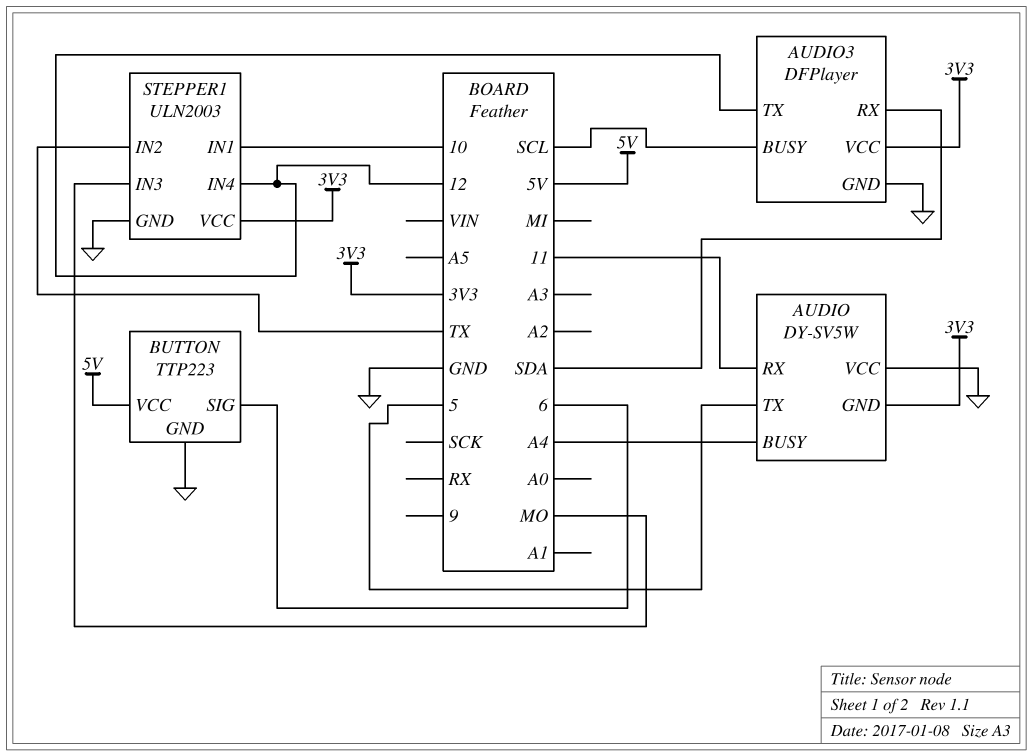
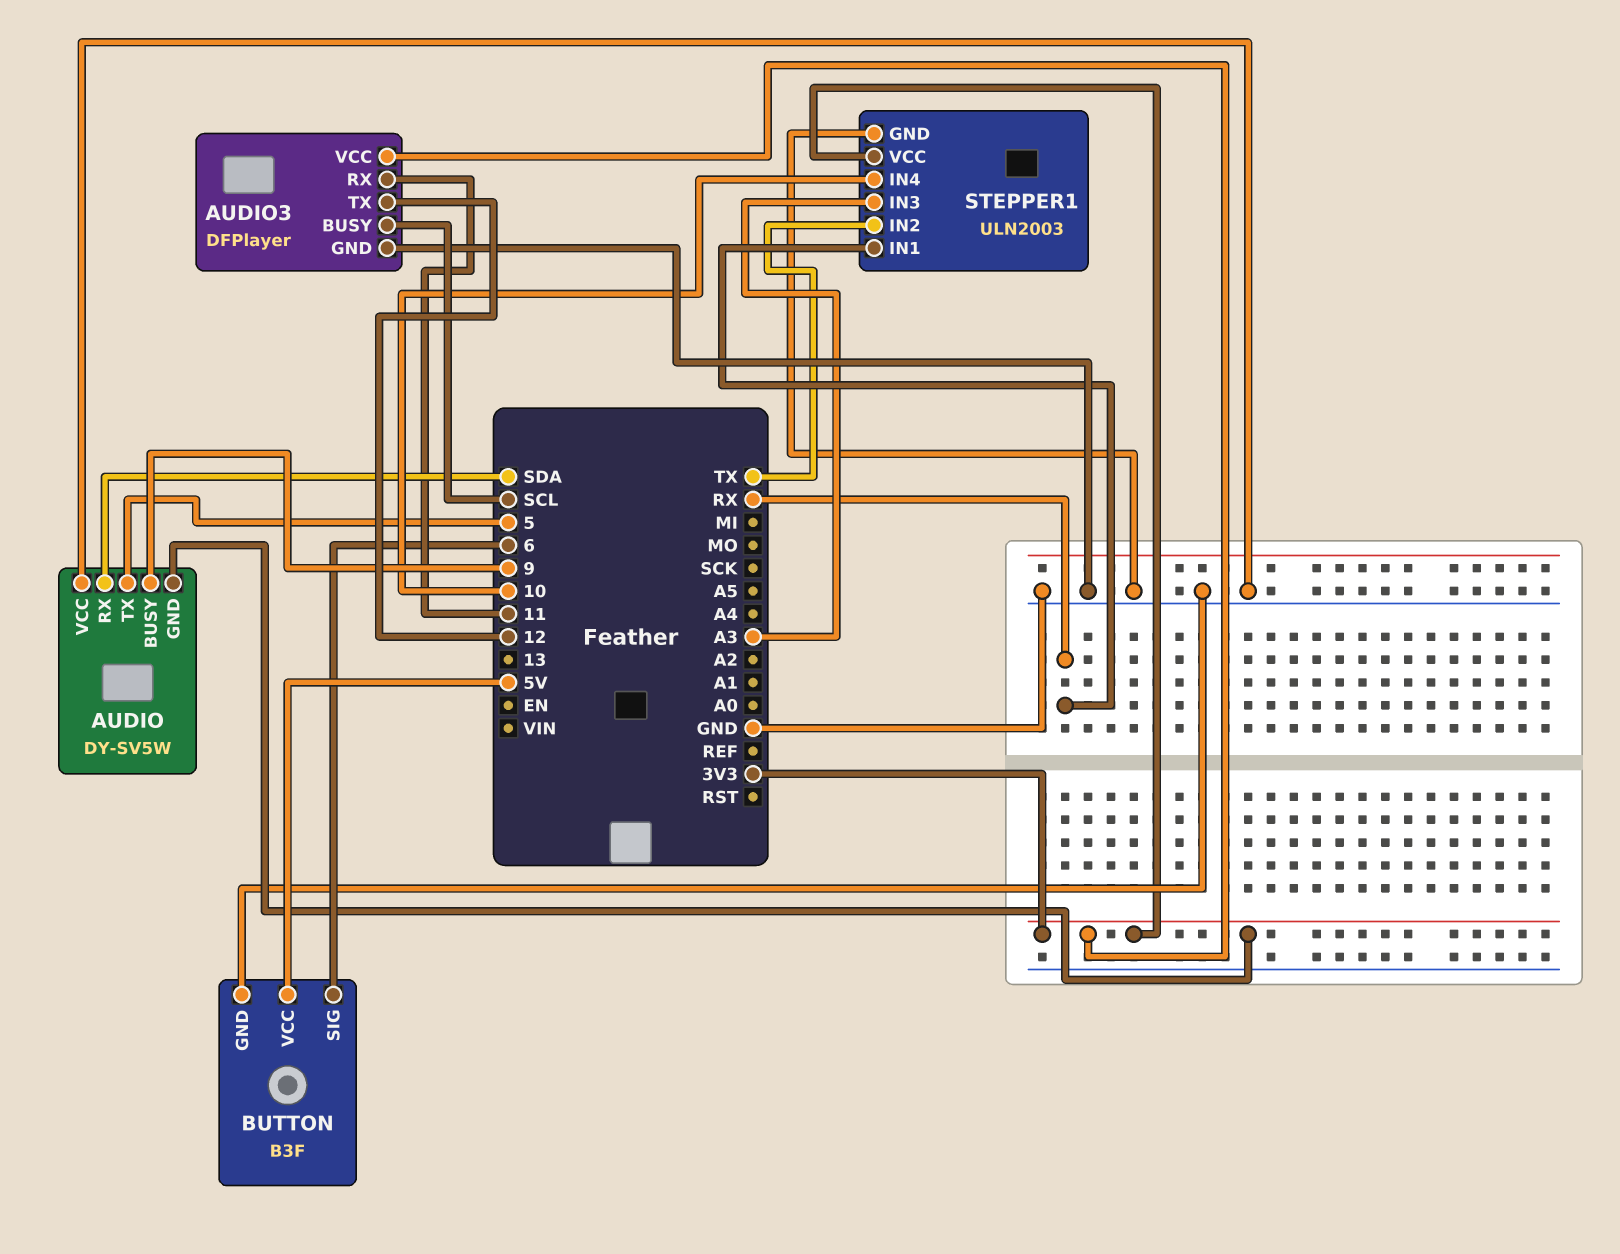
AUDIO pin BUSY: A4 -> 9
AUDIO pin RX: 11 -> SDA
AUDIO3 pin RX: SDA -> 11
BUTTON: TTP223 -> B3F
STEPPER1 pin IN1: 10 -> RX
STEPPER1 pin IN3: MO -> A3
STEPPER1 pin IN4: 12 -> 10

